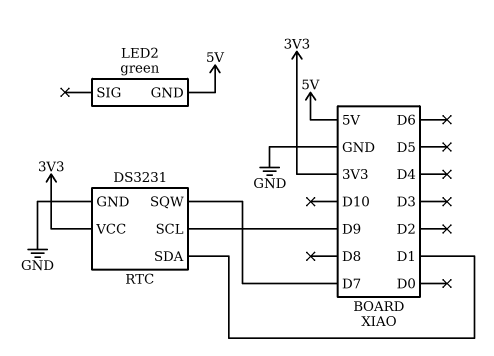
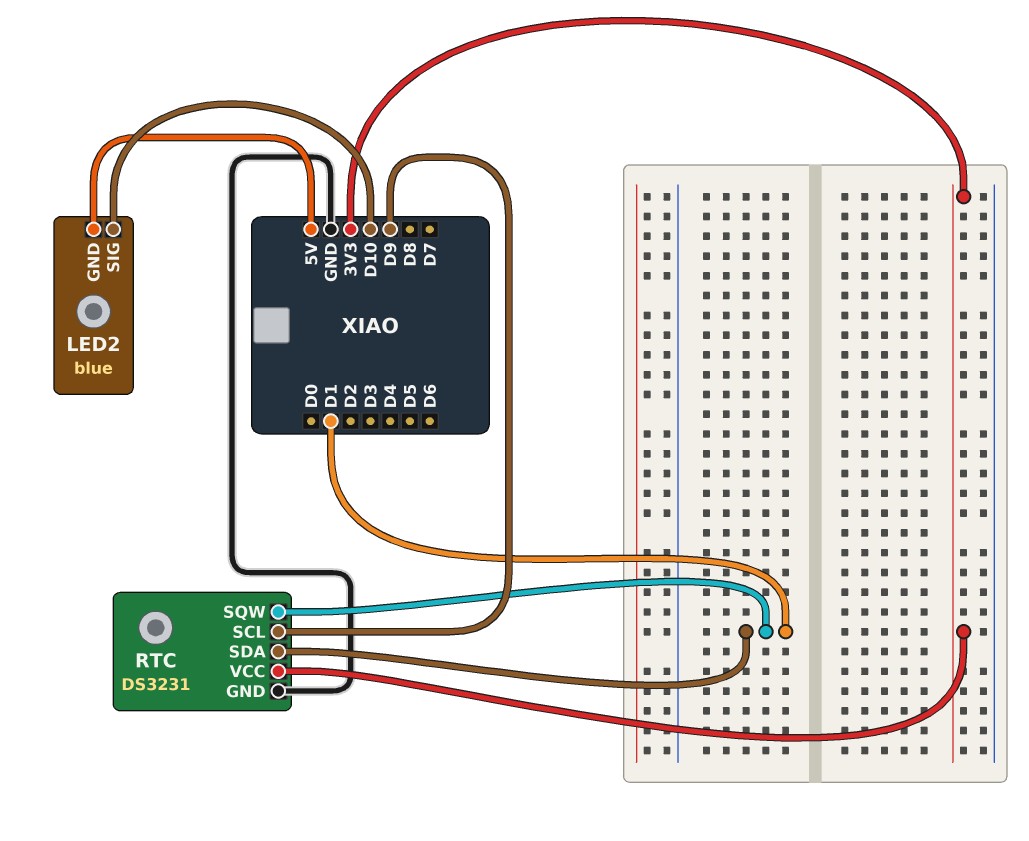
LED2: green -> blue
LED2 pin SIG: none -> D10
RTC pin SQW: D7 -> D1

